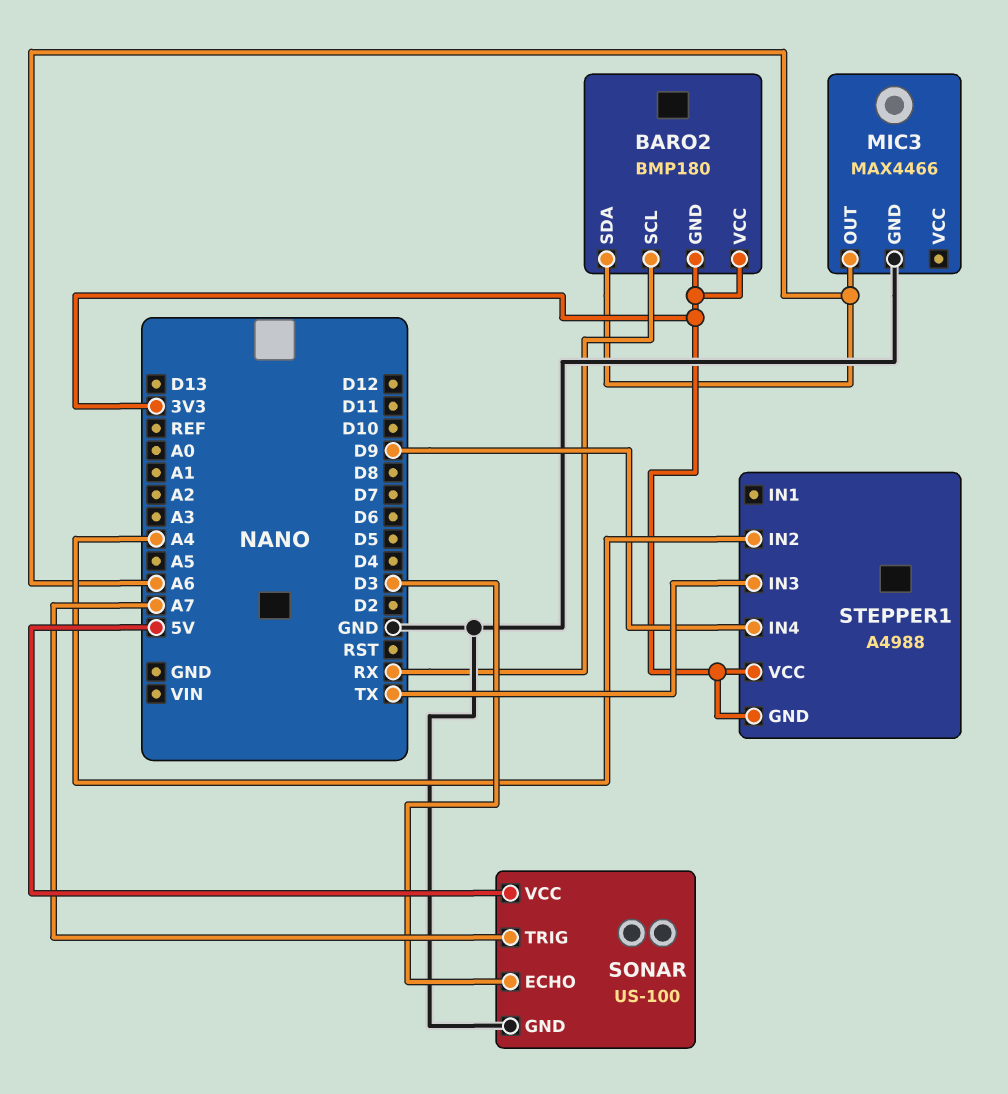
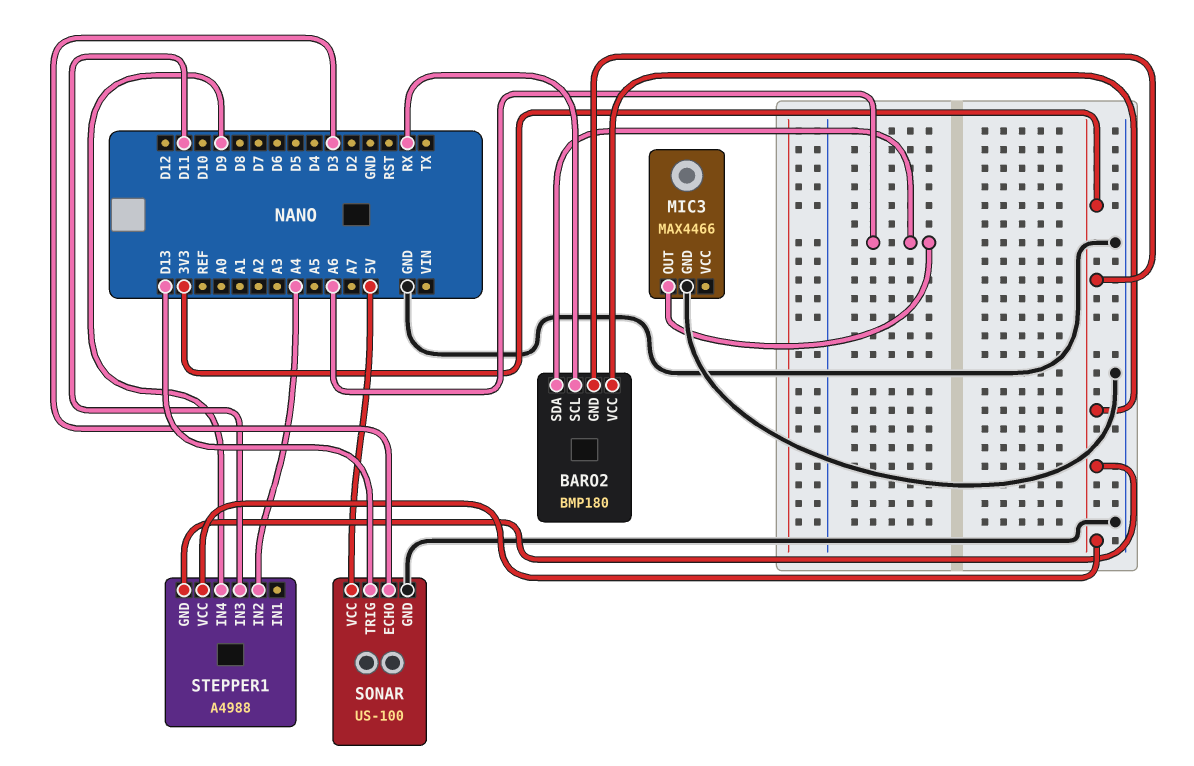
SONAR pin TRIG: A7 -> D13
STEPPER1 pin IN3: TX -> D11

